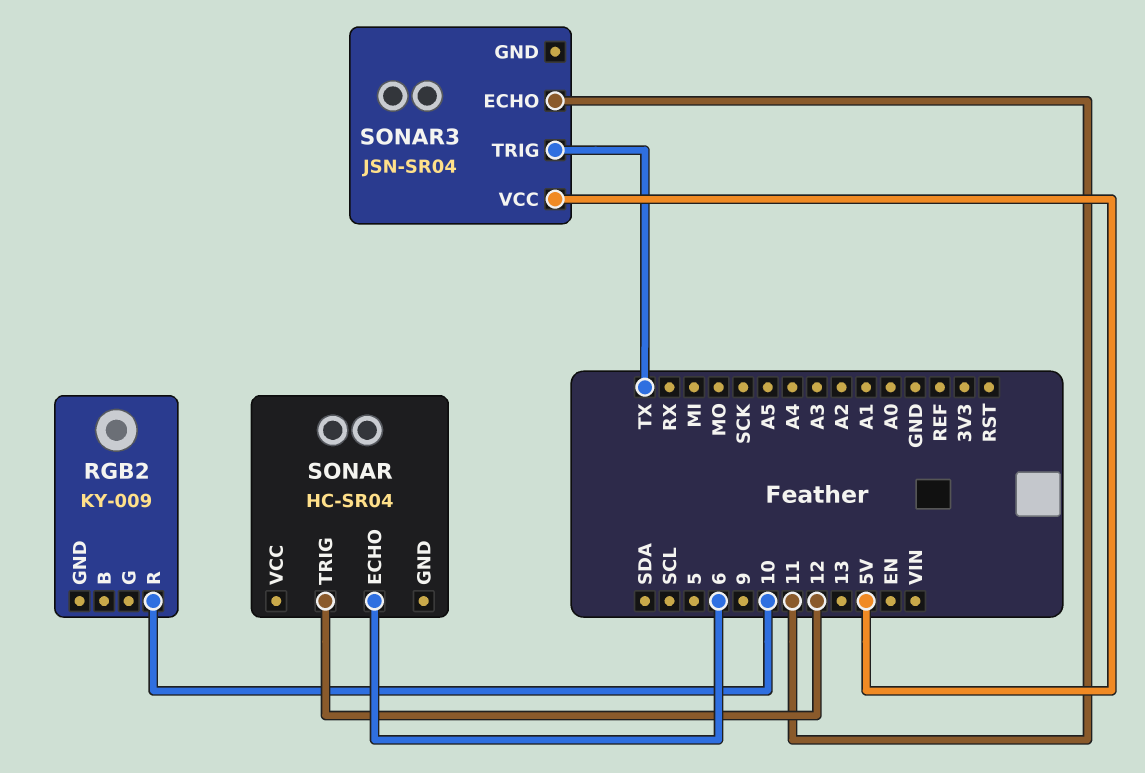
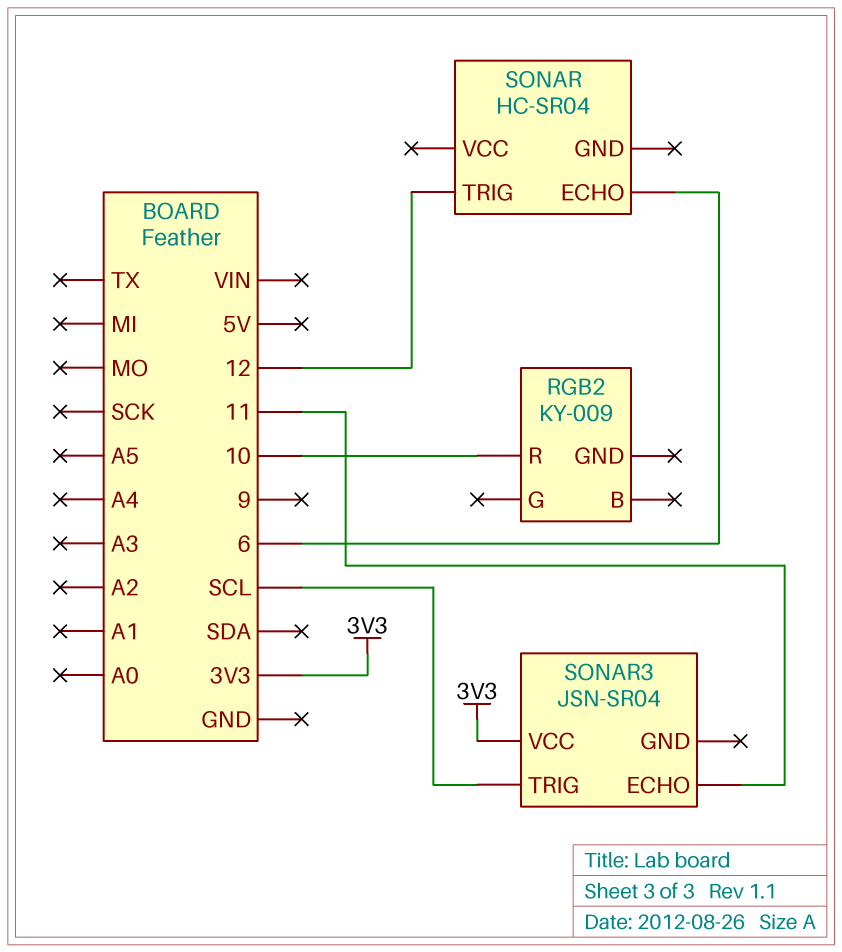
SONAR3 pin TRIG: TX -> SCL
SONAR3 pin VCC: 5V -> 3V3

